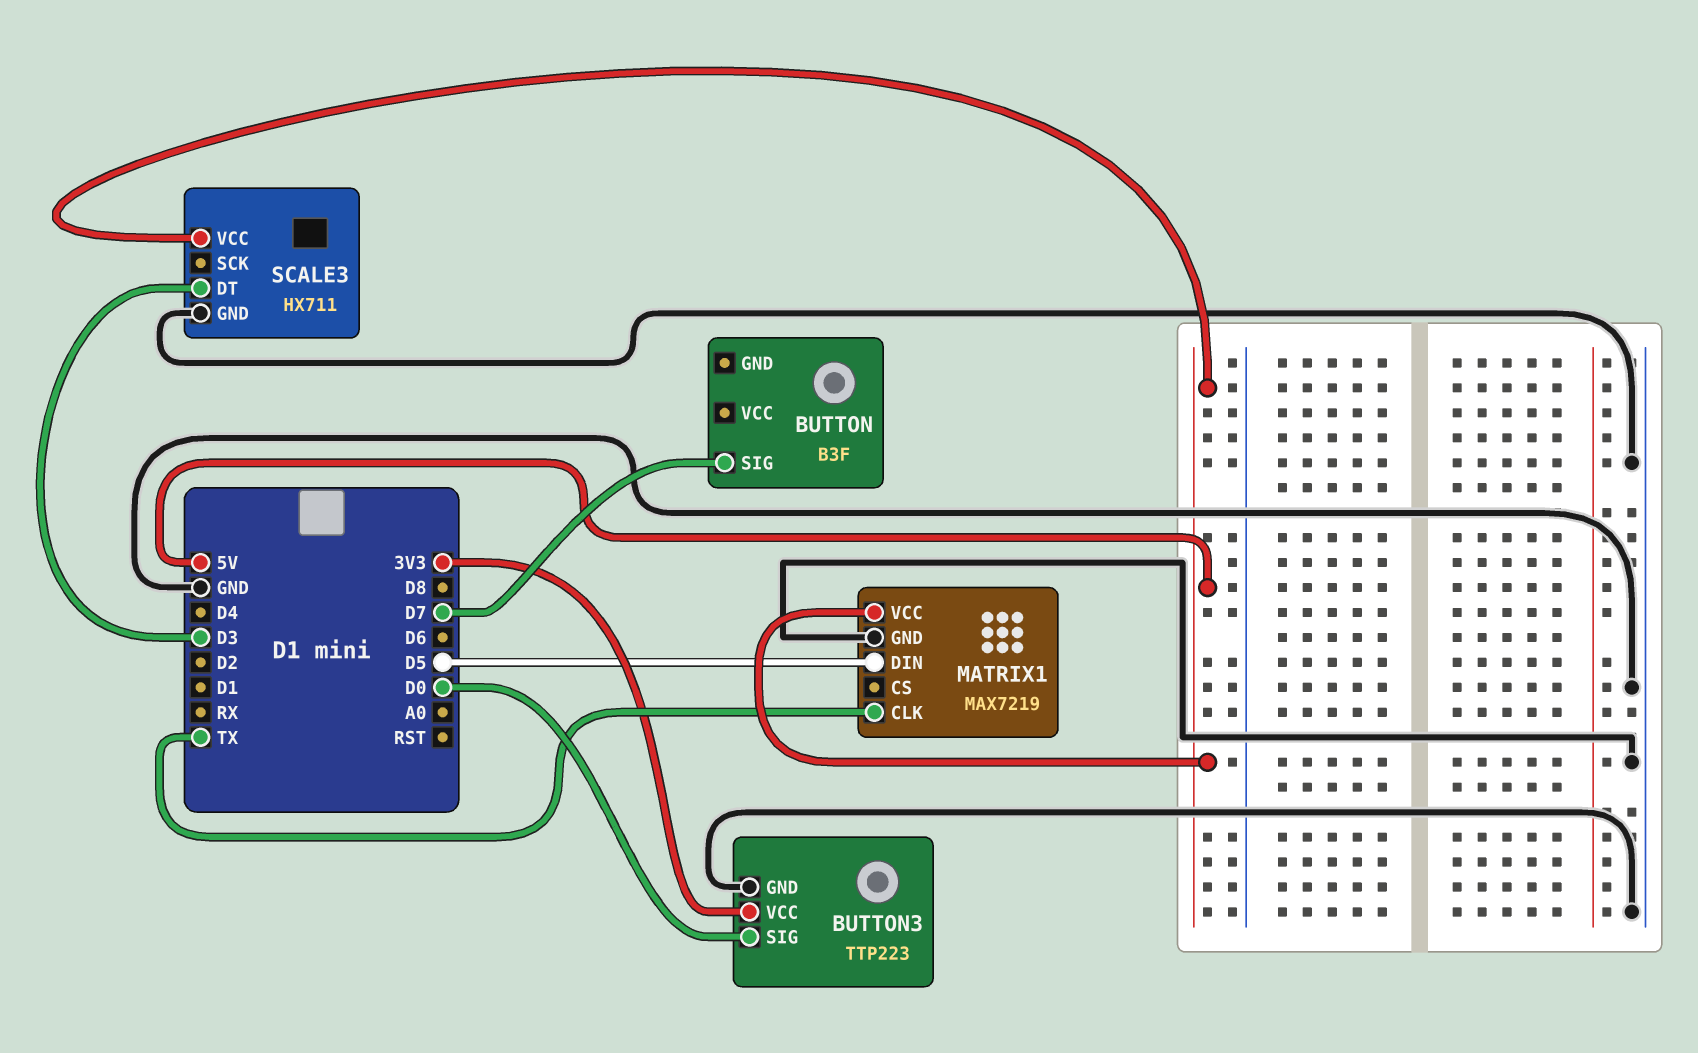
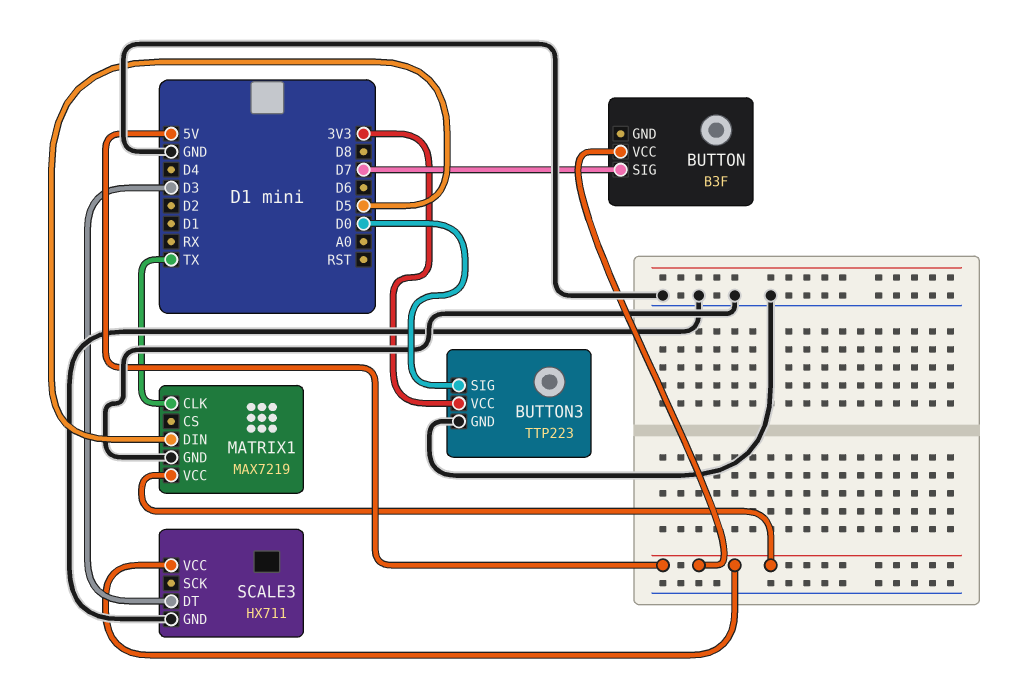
BUTTON pin VCC: none -> 5V

